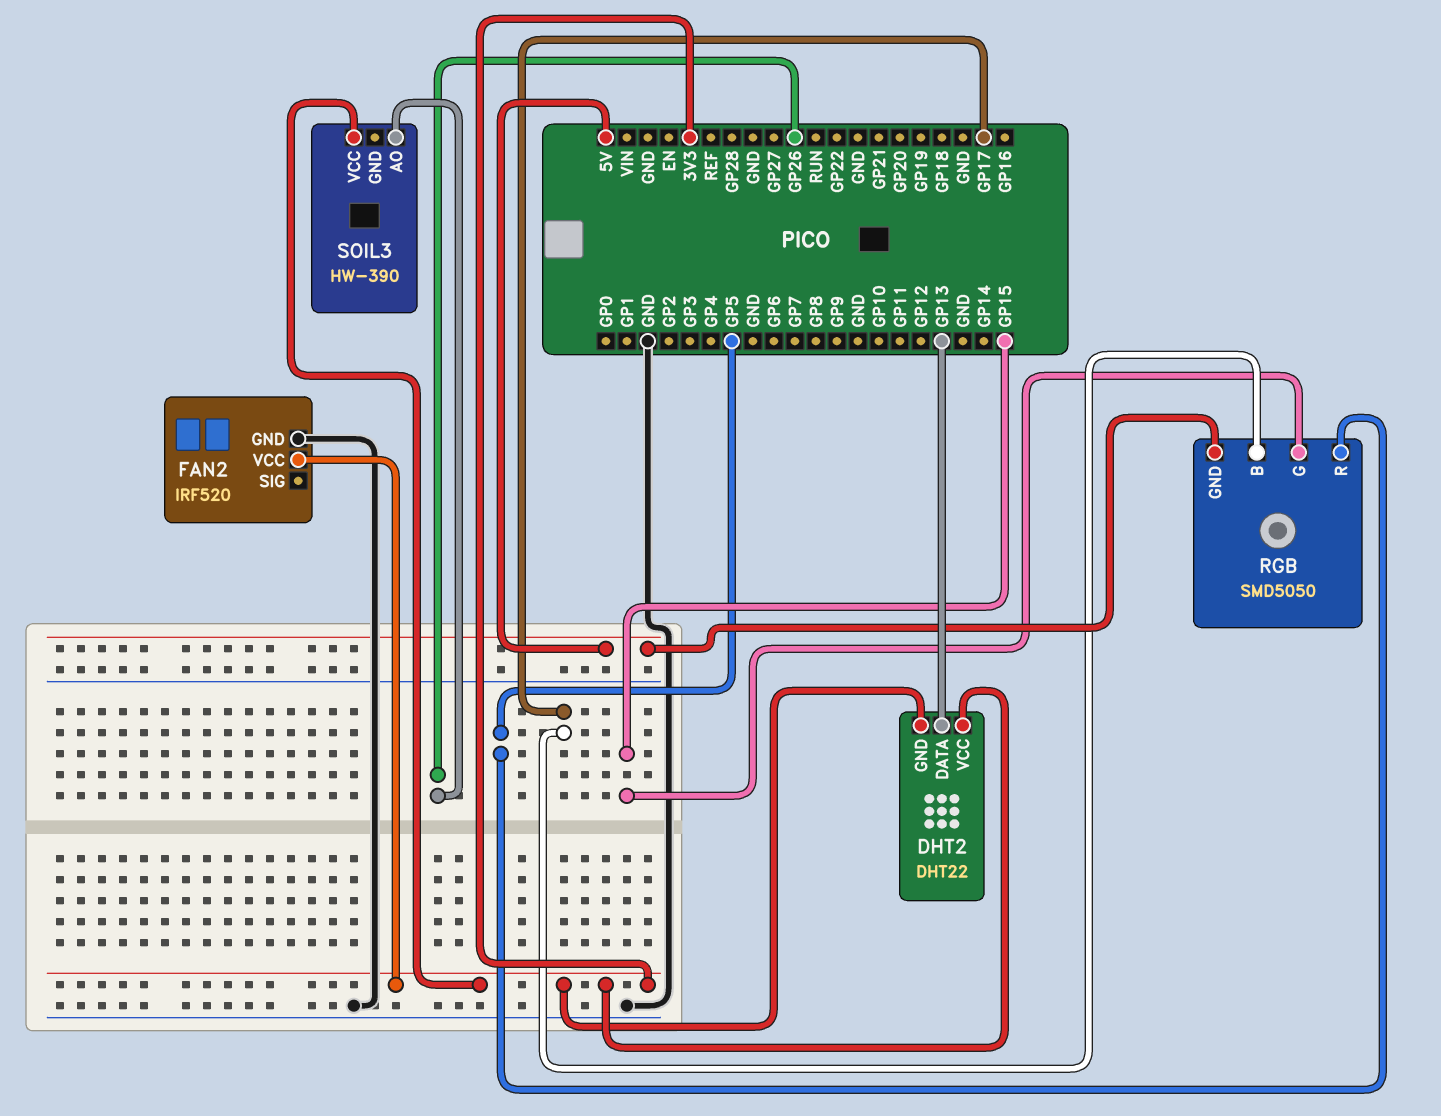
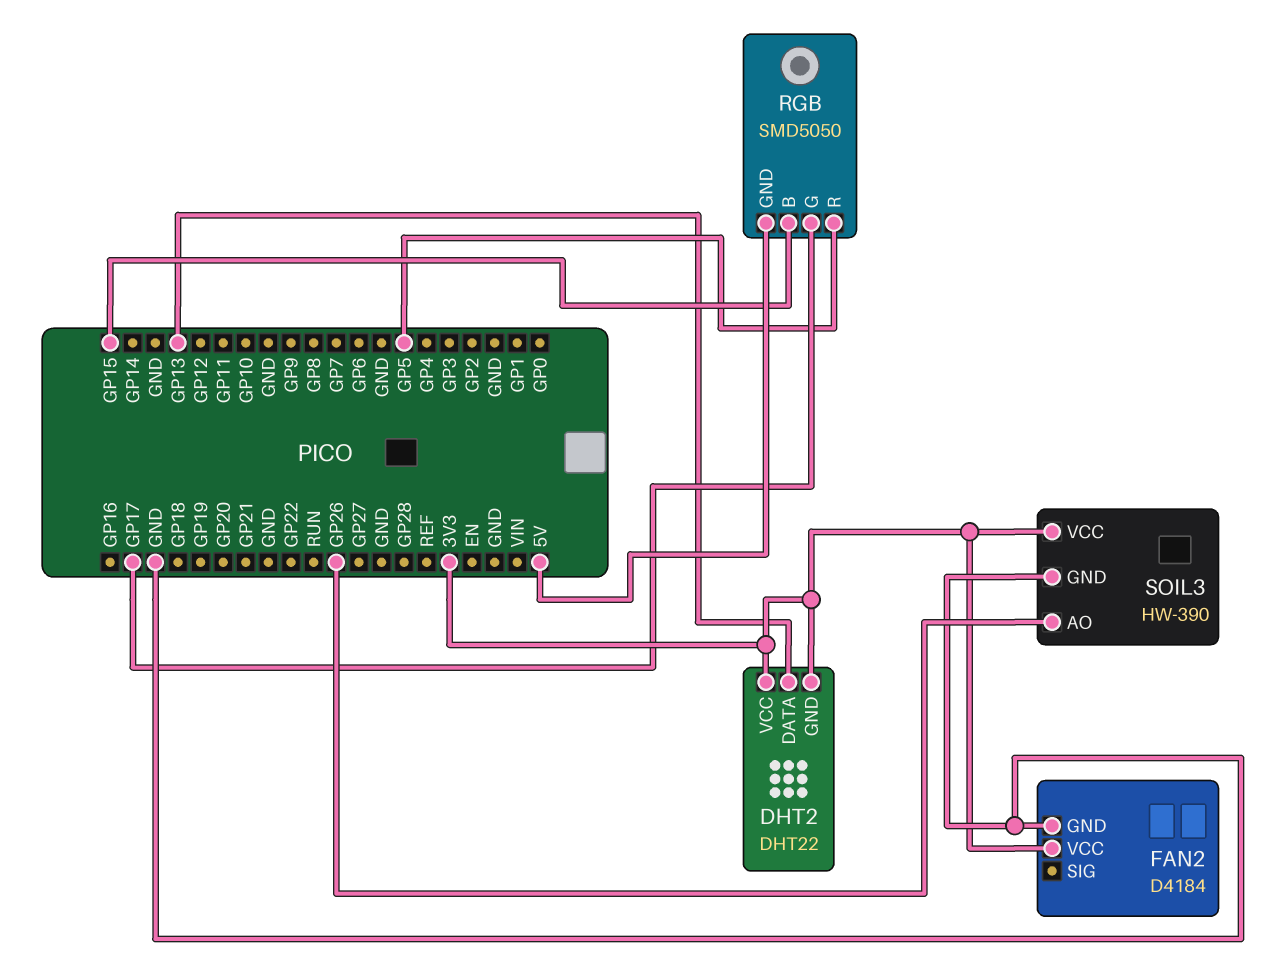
FAN2: IRF520 -> D4184
RGB pin B: GP17 -> GP15
RGB pin G: GP15 -> GP17
SOIL3 pin GND: none -> GND

